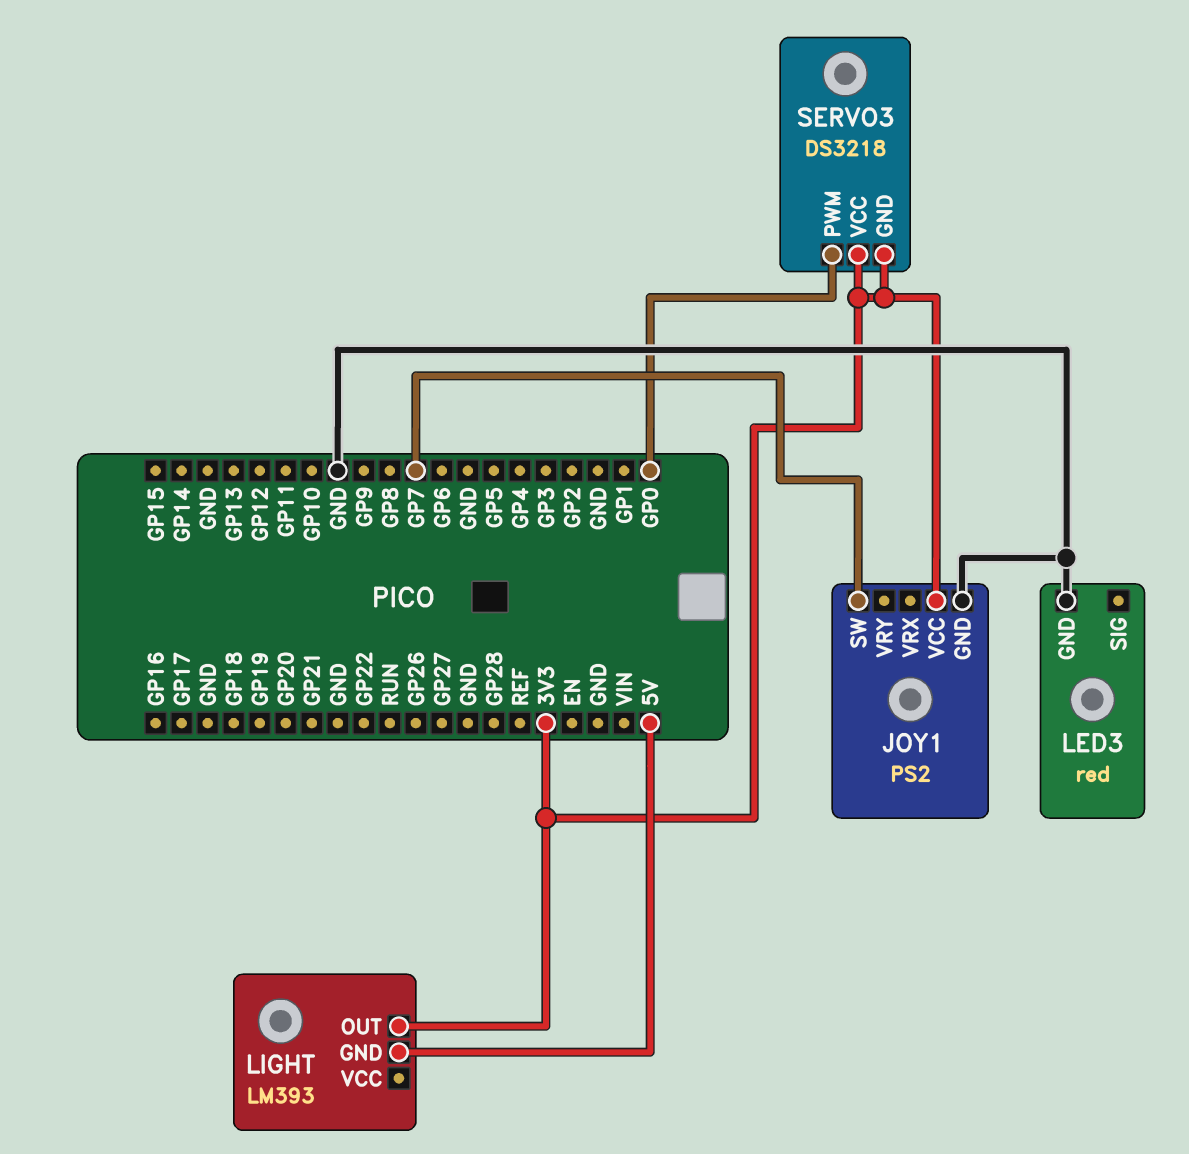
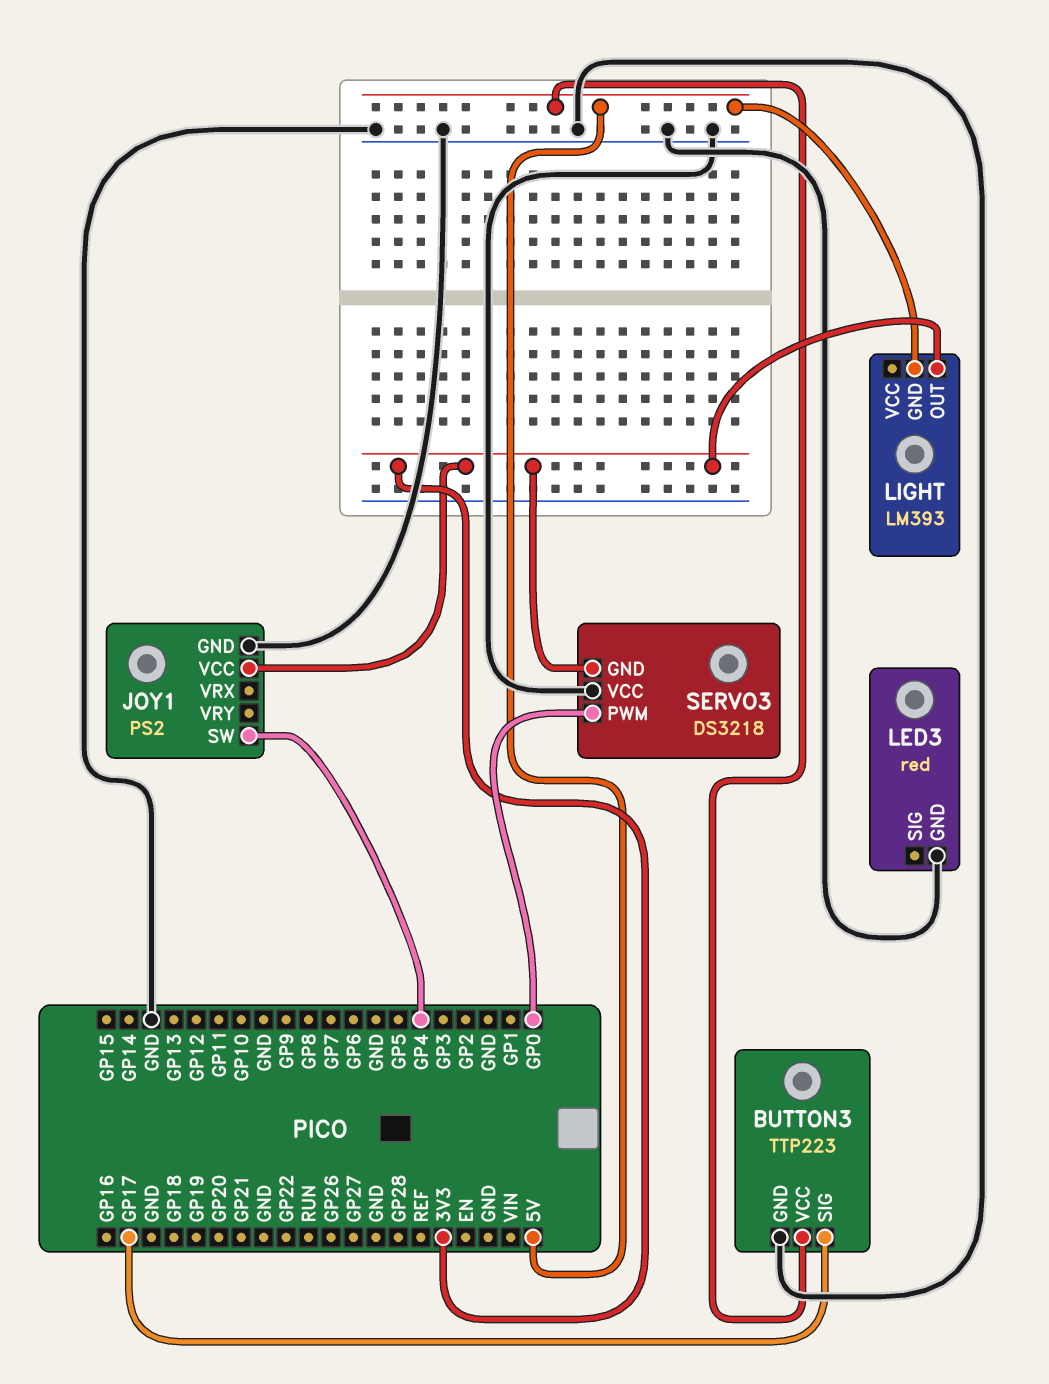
BUTTON3: none -> TTP223
BUTTON3 pin GND: none -> GND
BUTTON3 pin SIG: none -> GP17
BUTTON3 pin VCC: none -> 5V
JOY1 pin SW: GP7 -> GP4
SERVO3 pin VCC: 3V3 -> GND

